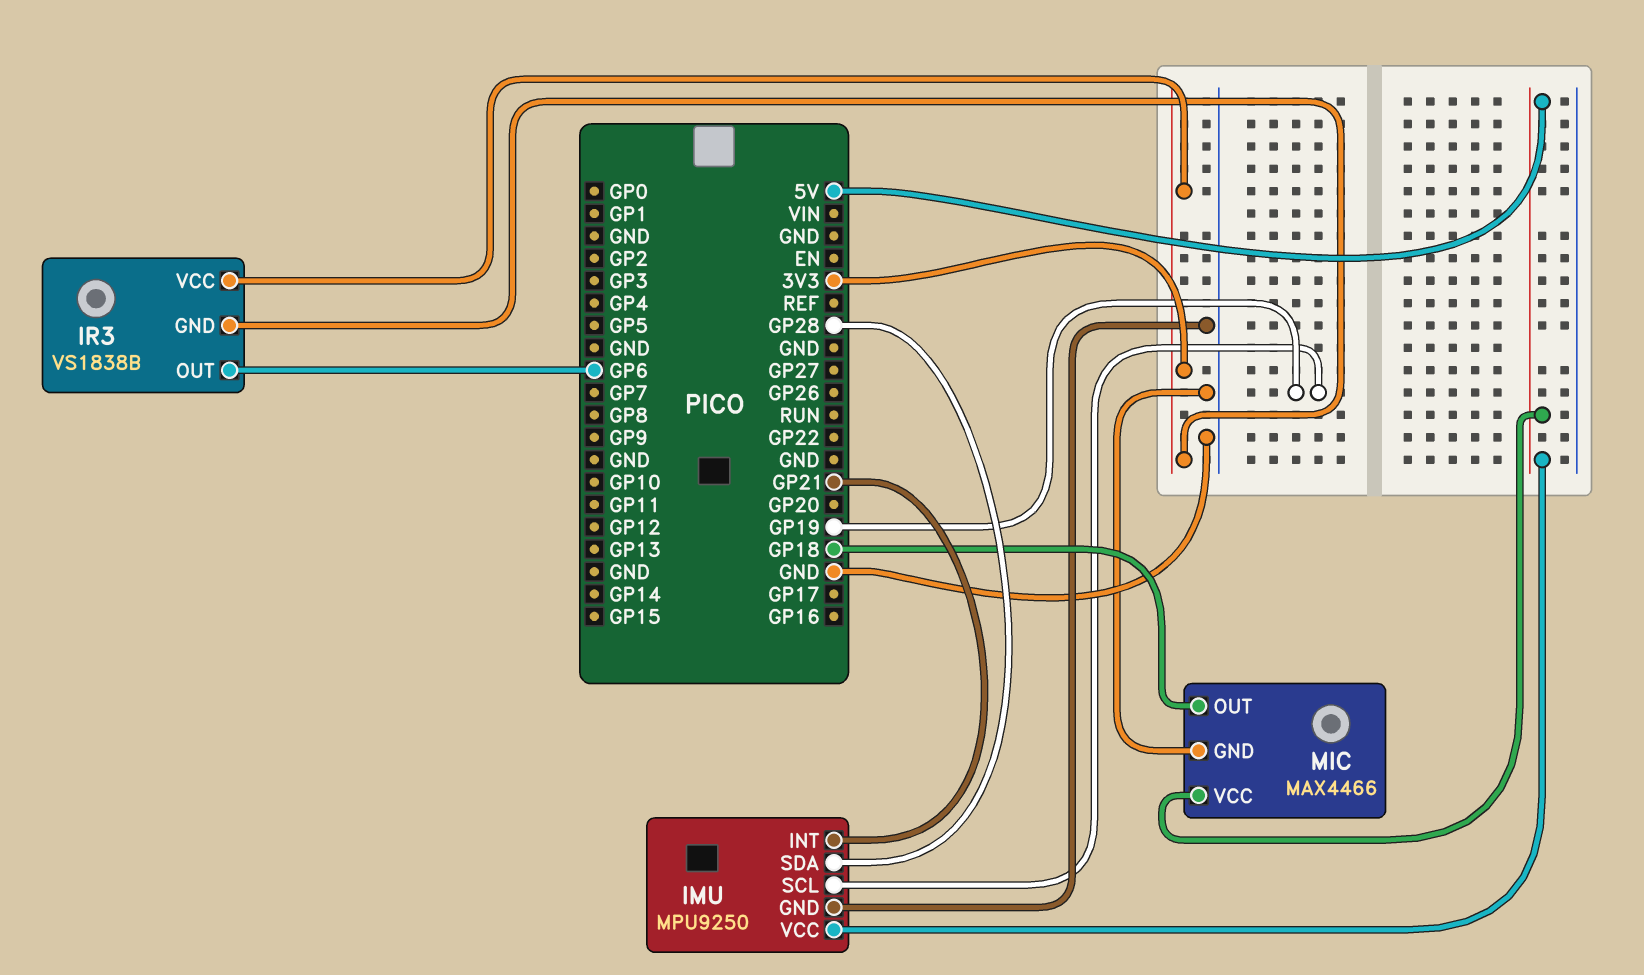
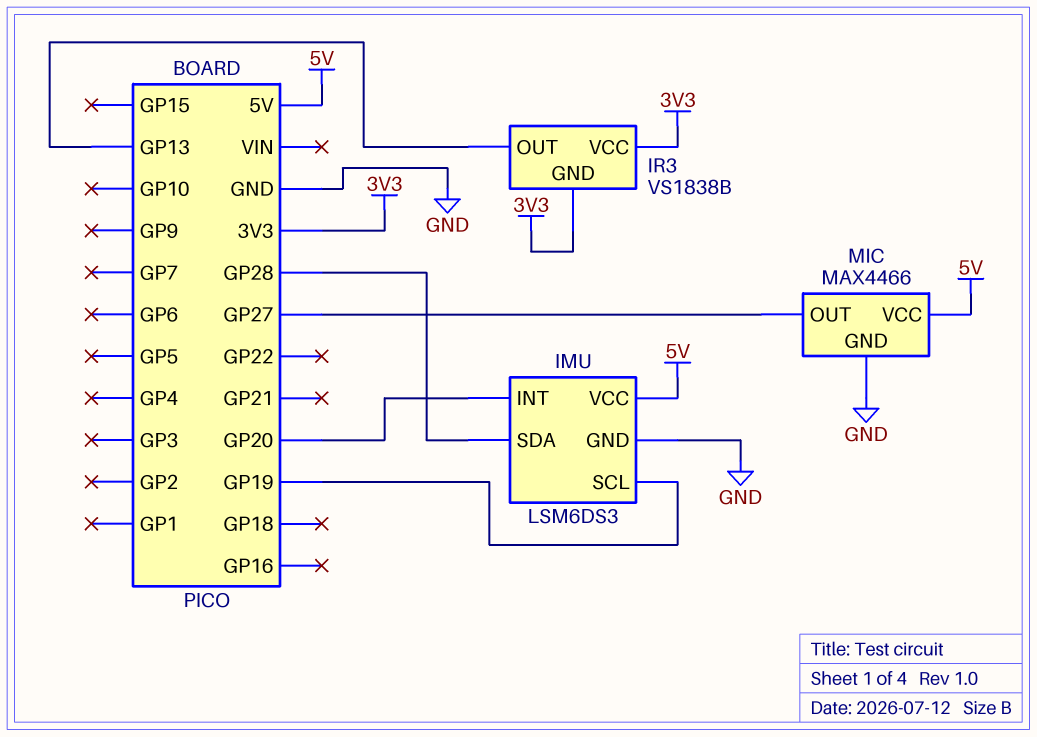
IMU: MPU9250 -> LSM6DS3
IMU pin INT: GP21 -> GP20
IR3 pin OUT: GP6 -> GP13
MIC pin OUT: GP18 -> GP27

